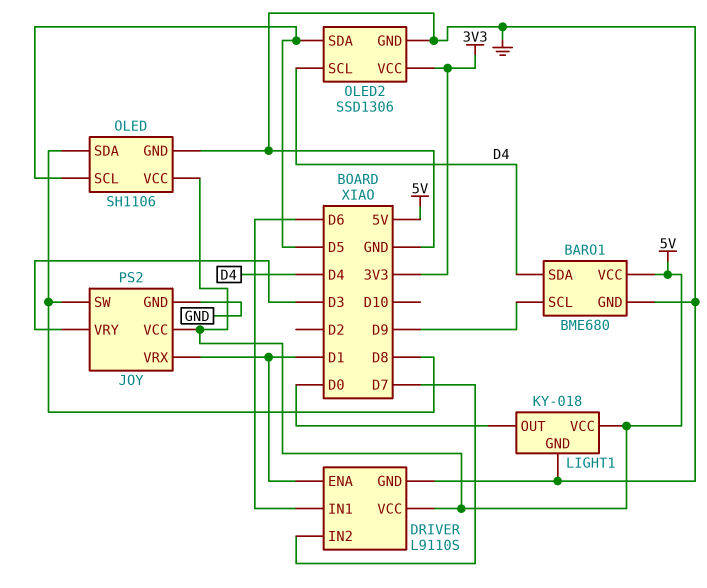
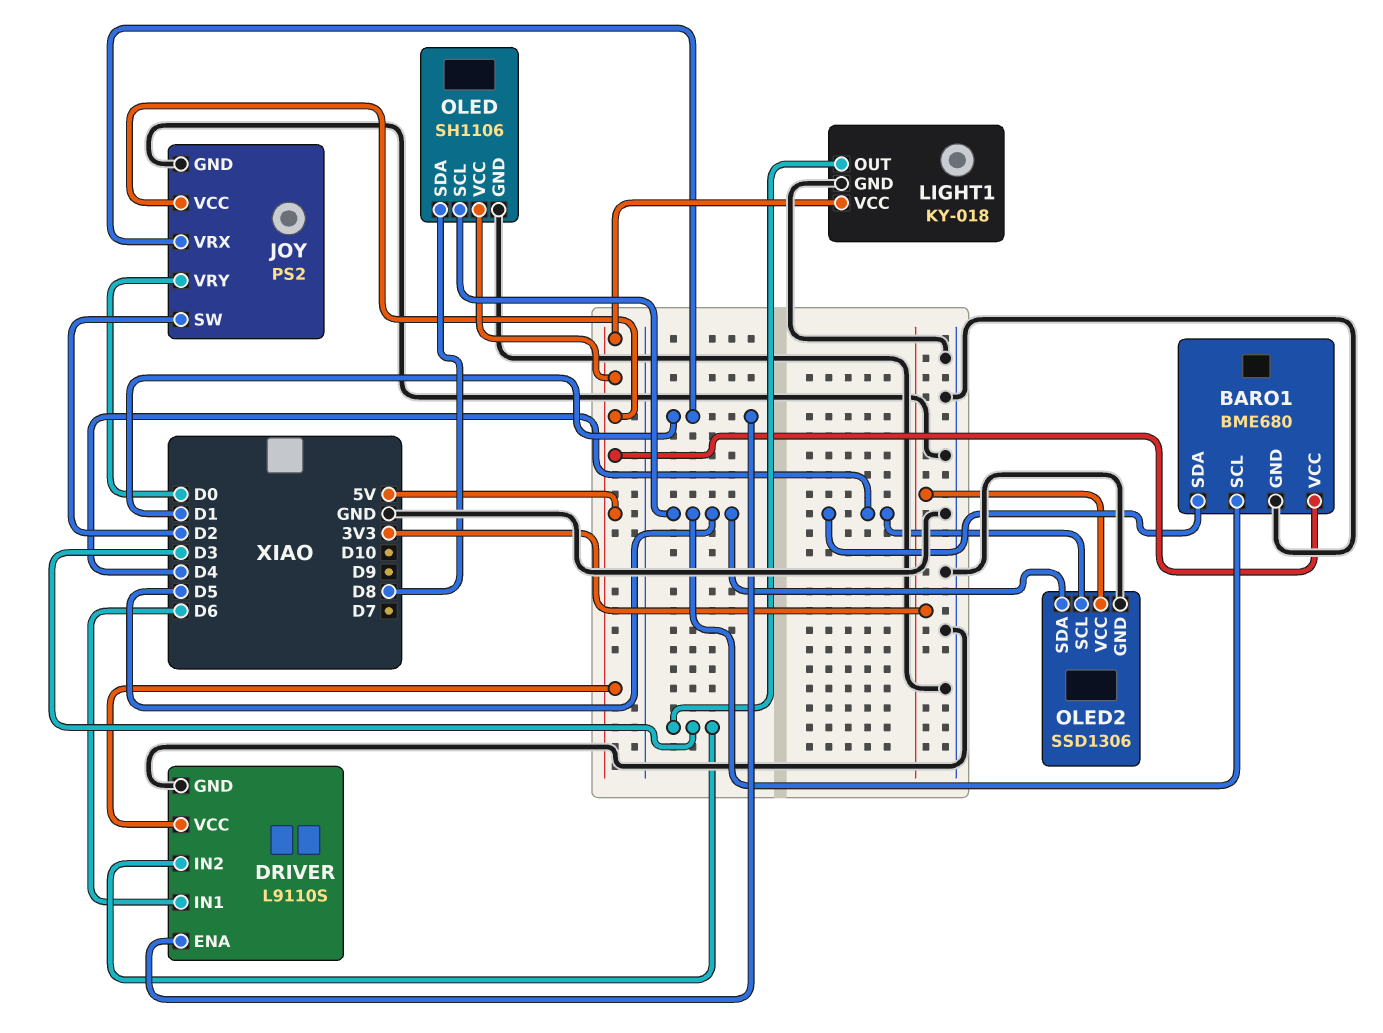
BARO1 pin SCL: D9 -> D5
DRIVER pin IN2: D7 -> D3
JOY pin SW: D8 -> D2
JOY pin VRY: D3 -> D0
LIGHT1 pin OUT: D0 -> D3

